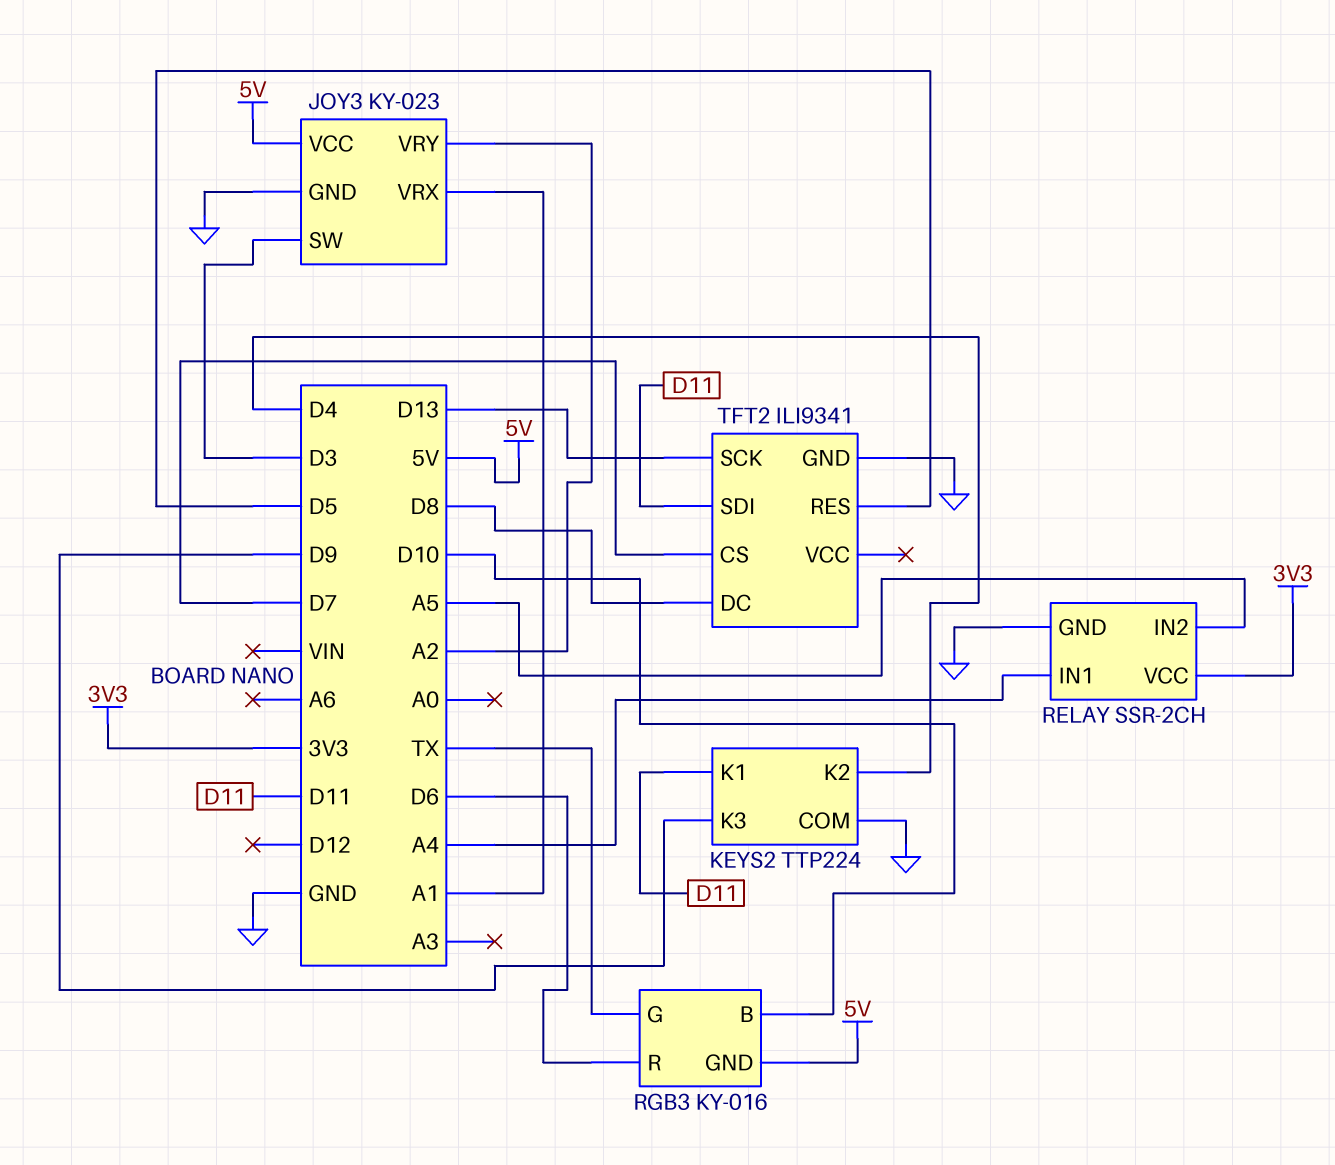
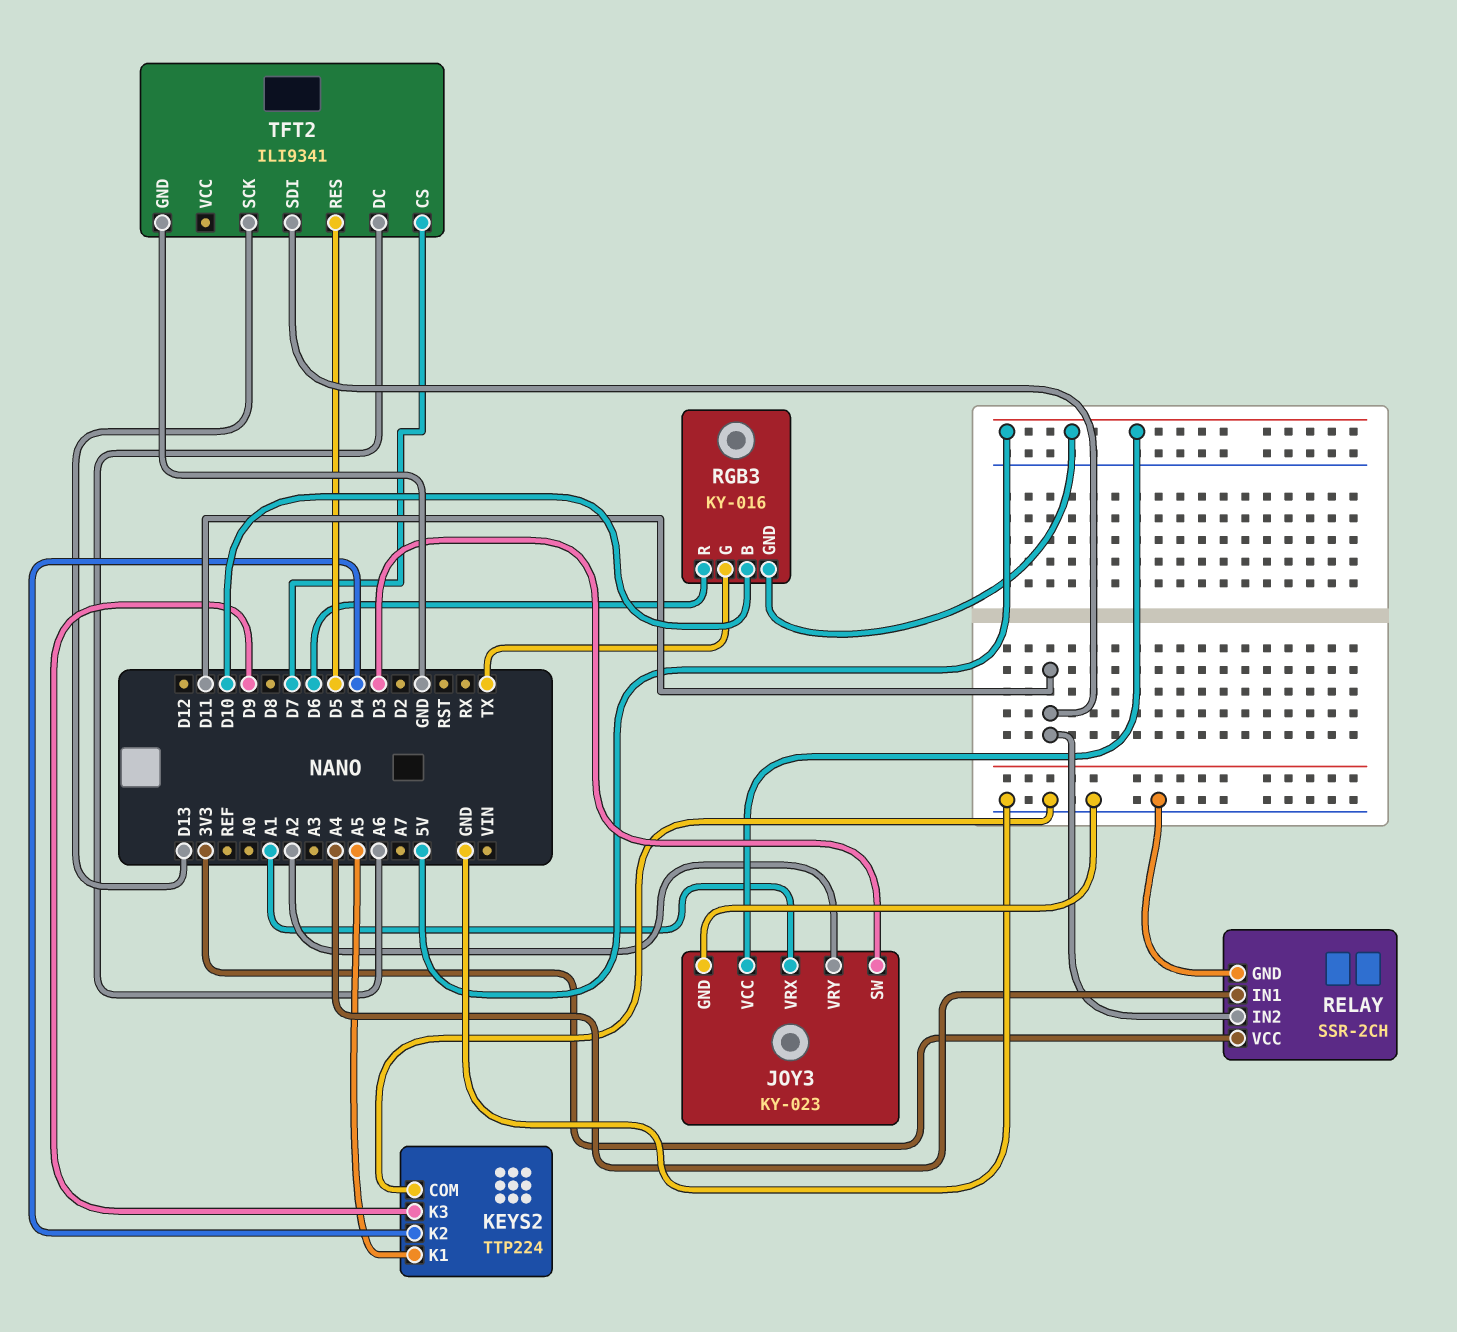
KEYS2 pin K1: D11 -> A5
RELAY pin IN2: A5 -> D11
TFT2 pin DC: D8 -> A6

